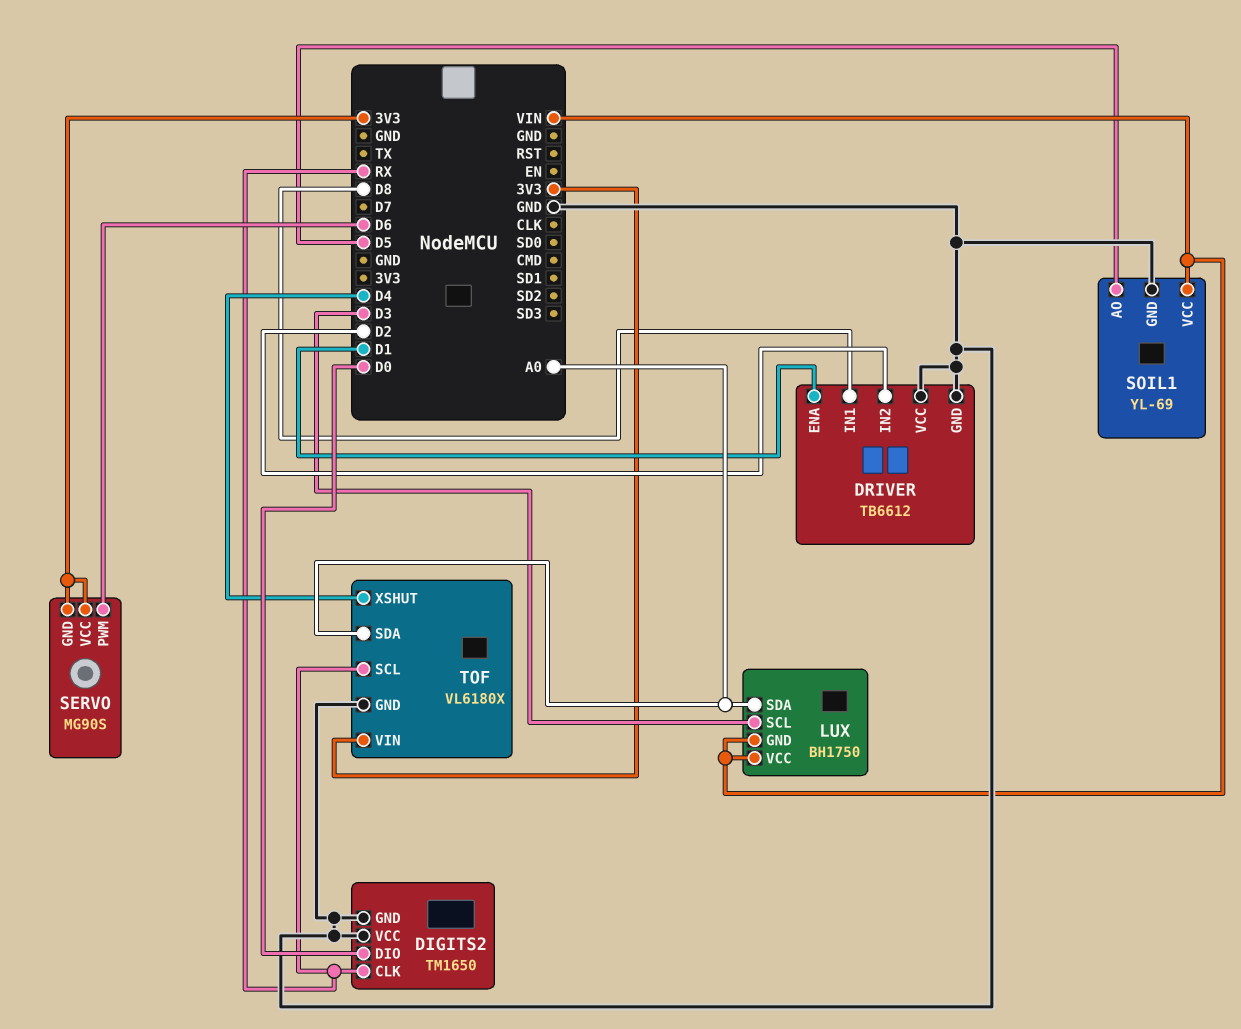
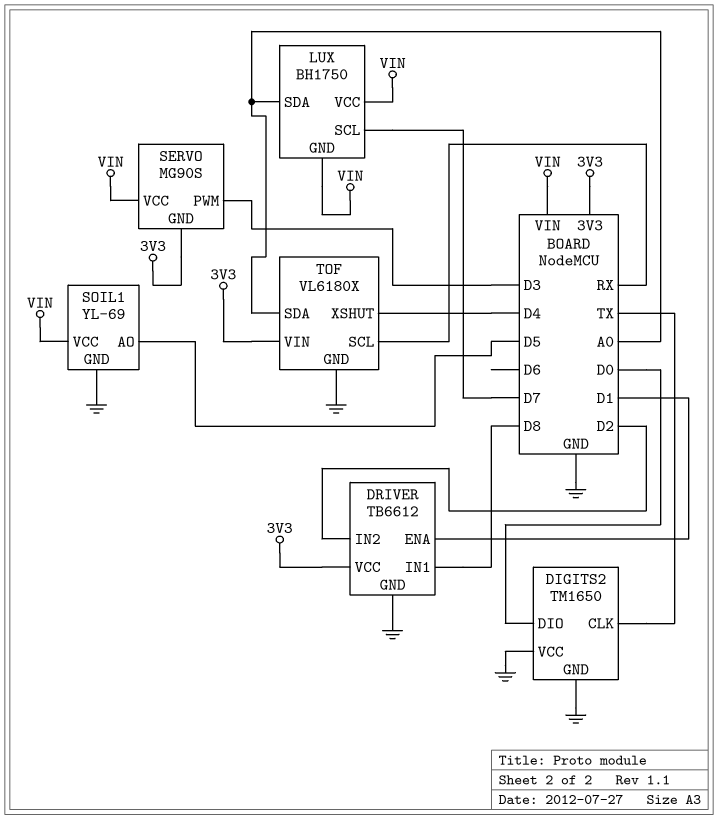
DIGITS2 pin CLK: RX -> TX
DRIVER pin VCC: GND -> 3V3
LUX pin SCL: D3 -> D7
SERVO pin PWM: D6 -> D3
SERVO pin VCC: 3V3 -> VIN

